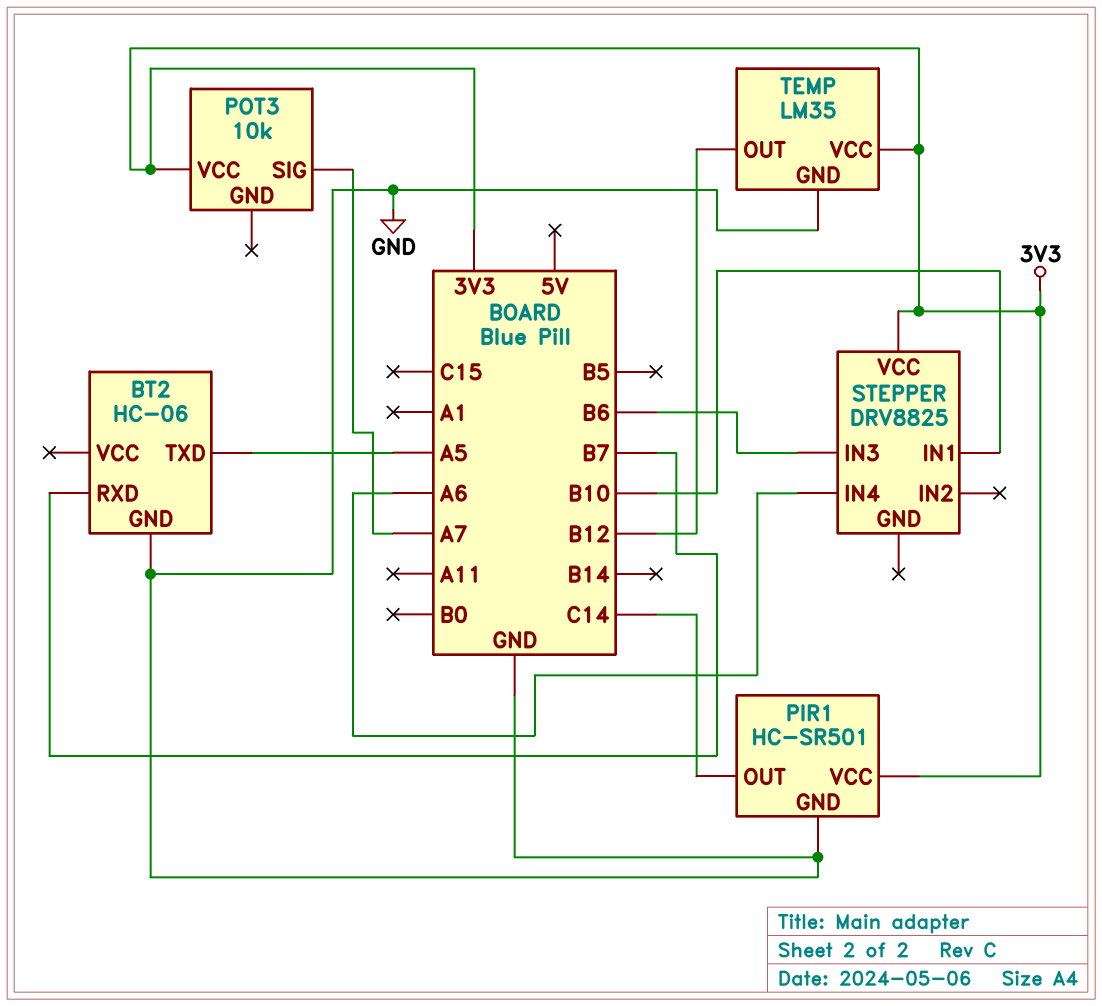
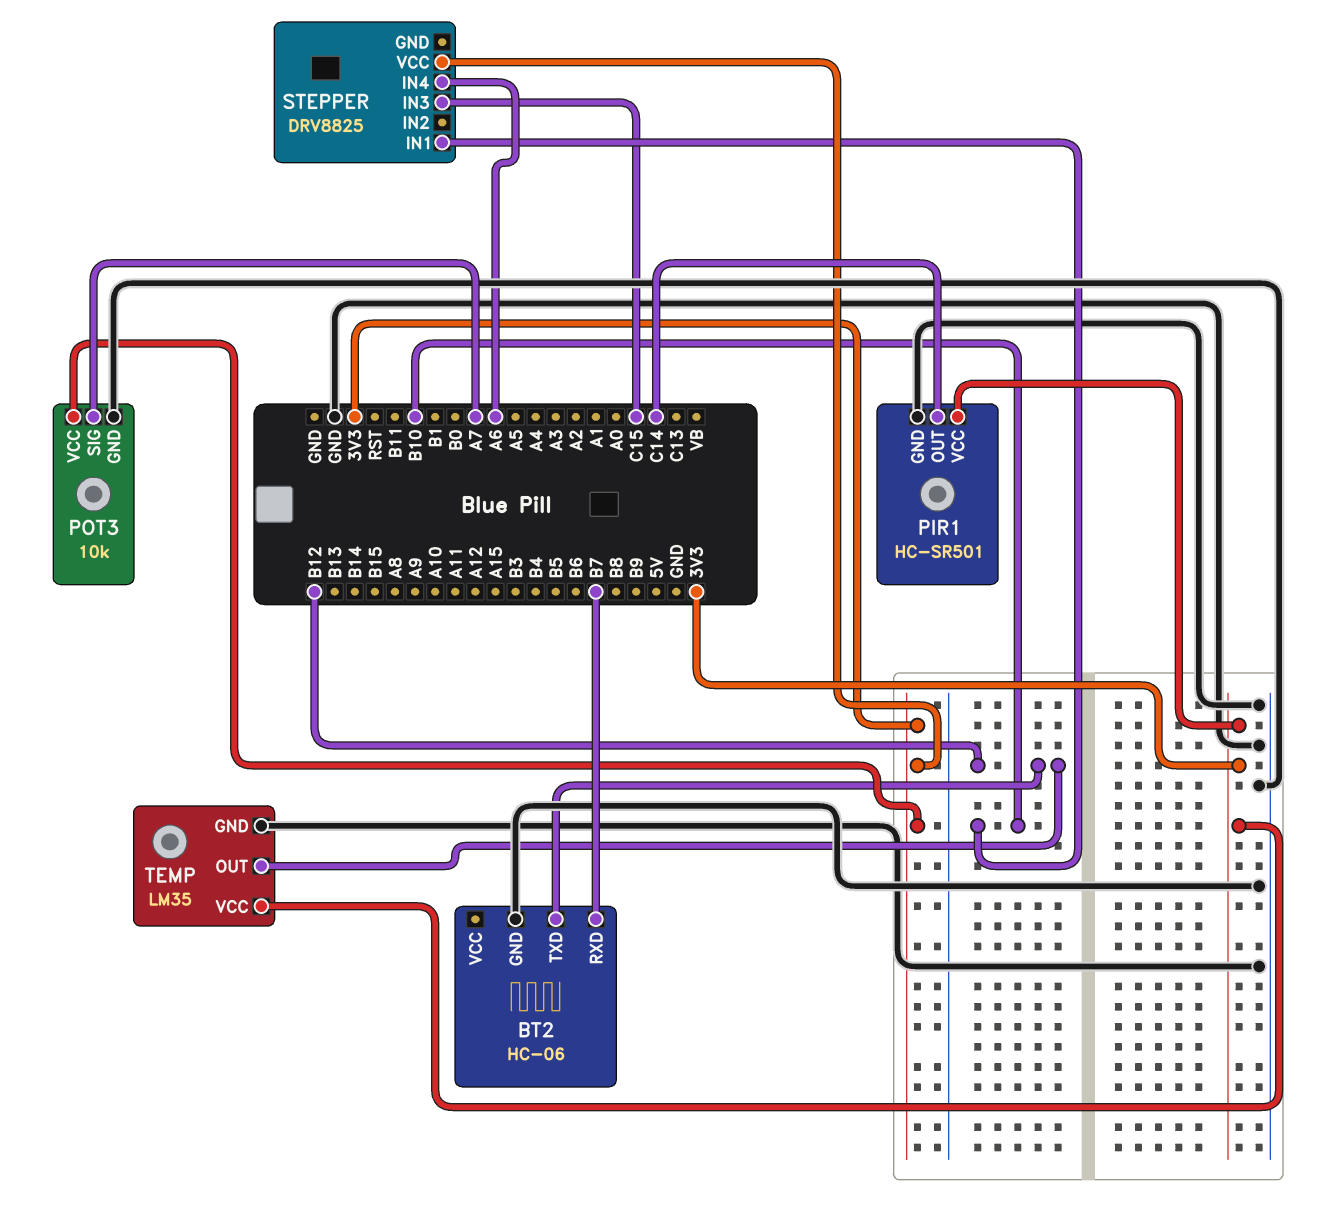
BT2 pin TXD: A5 -> B12
POT3 pin GND: none -> GND
STEPPER pin IN3: B6 -> C15

